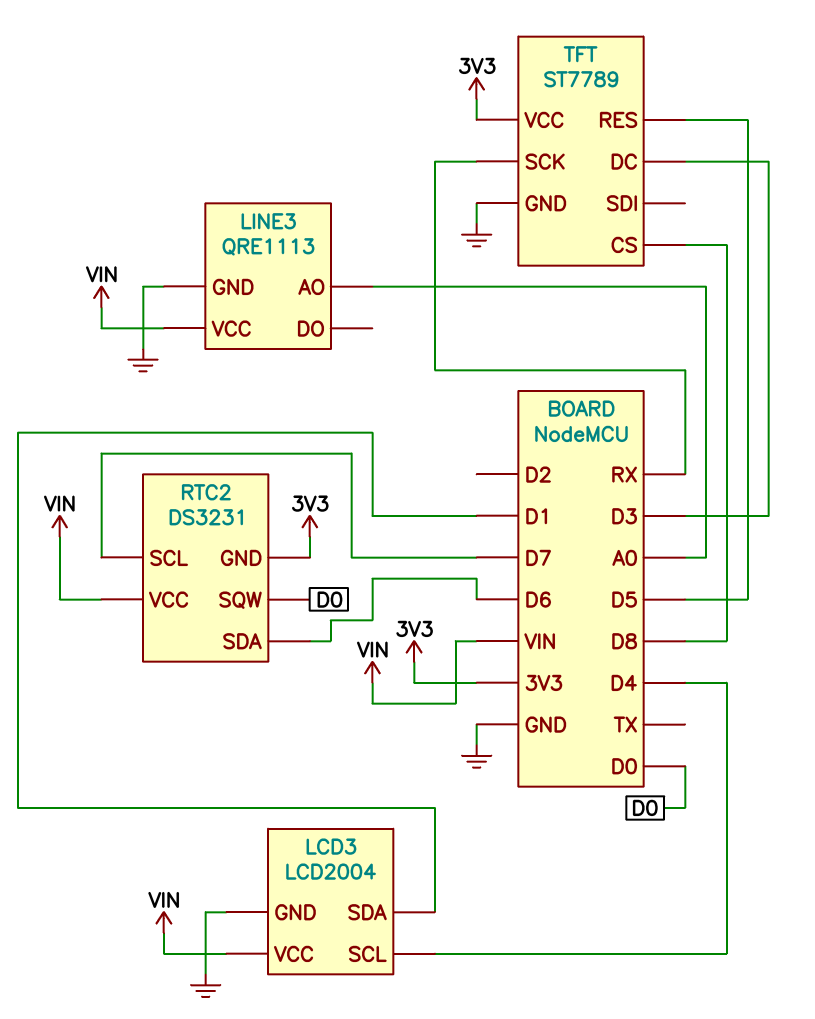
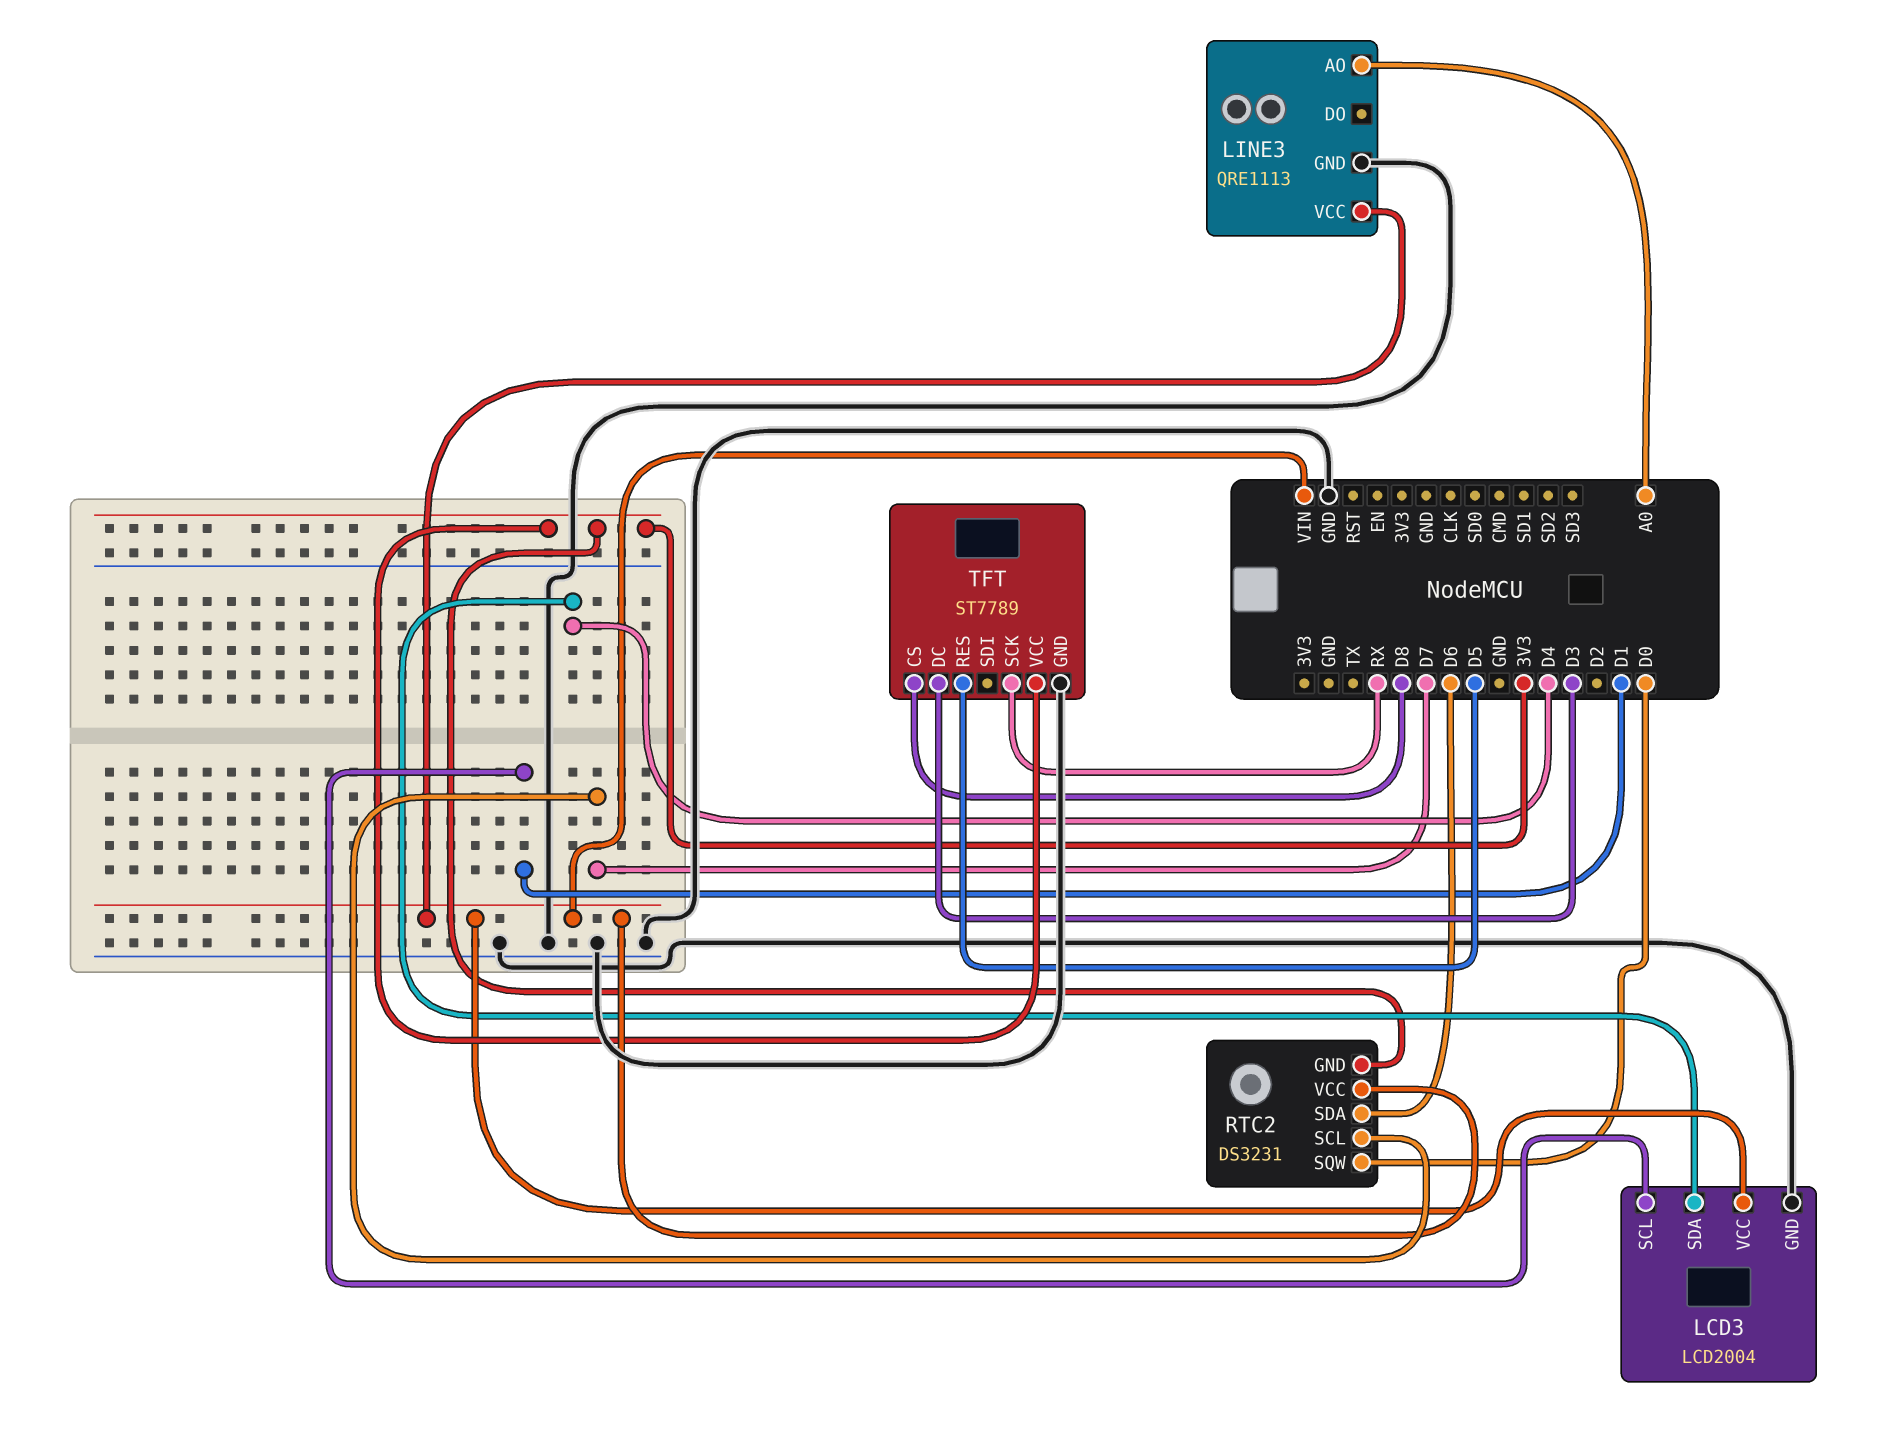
LCD3 pin SCL: D4 -> D1
LCD3 pin SDA: D1 -> D4

